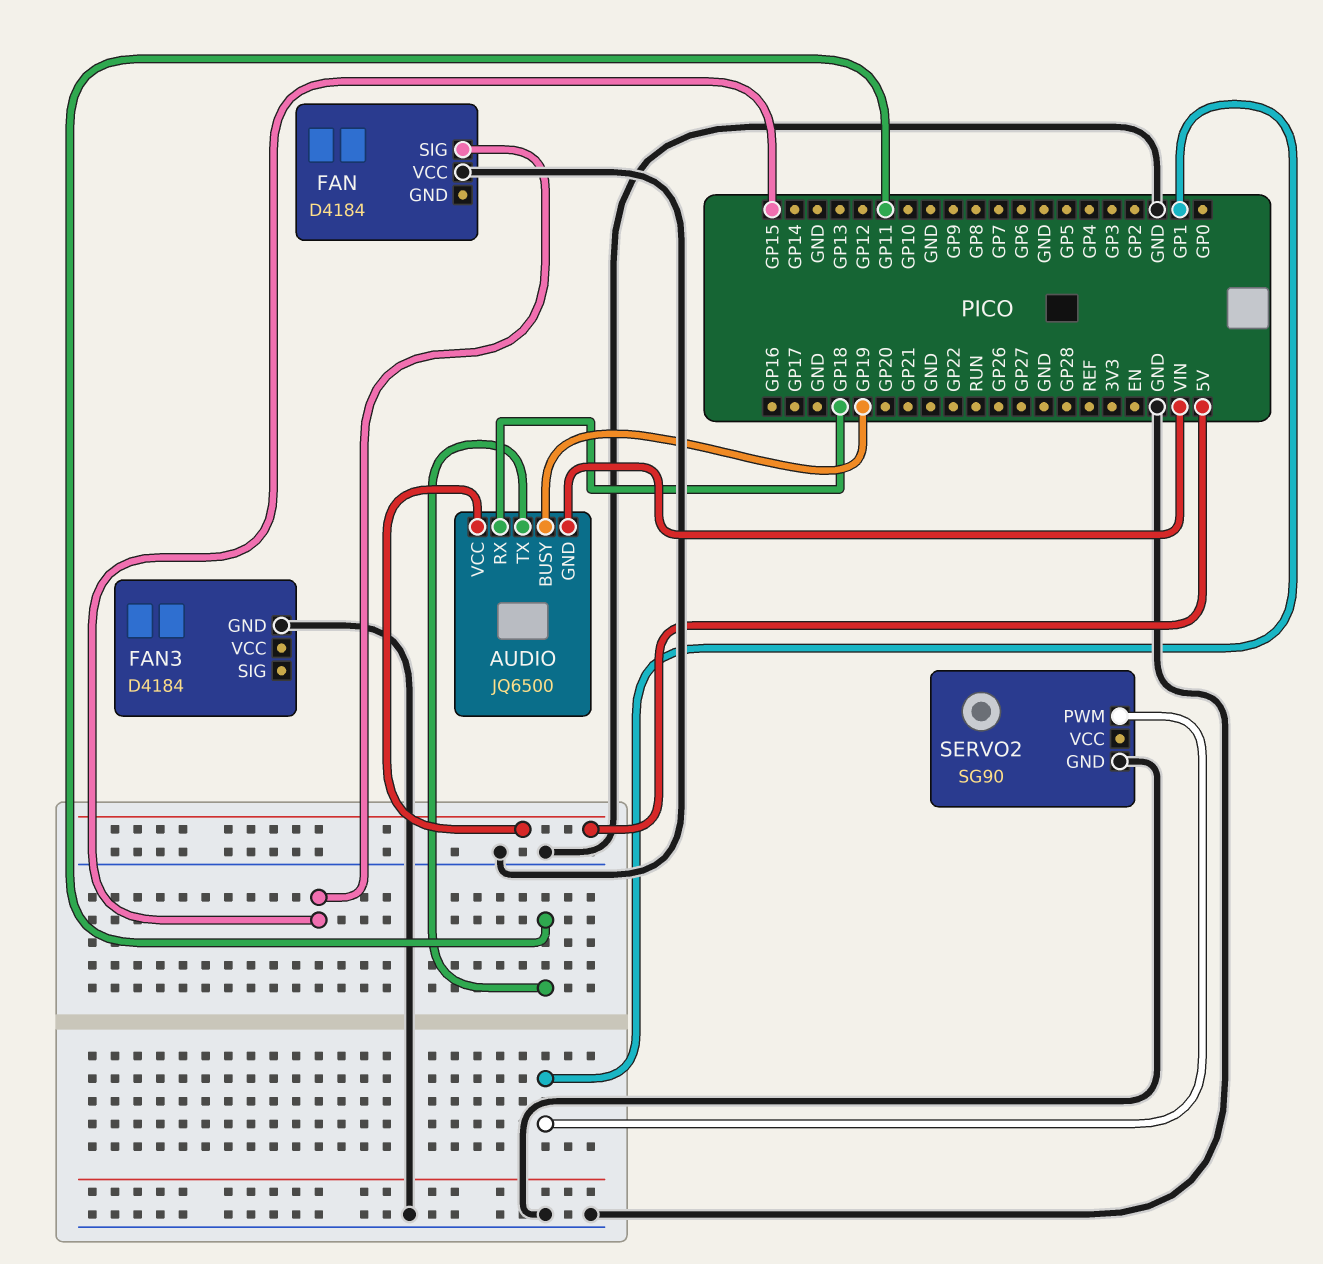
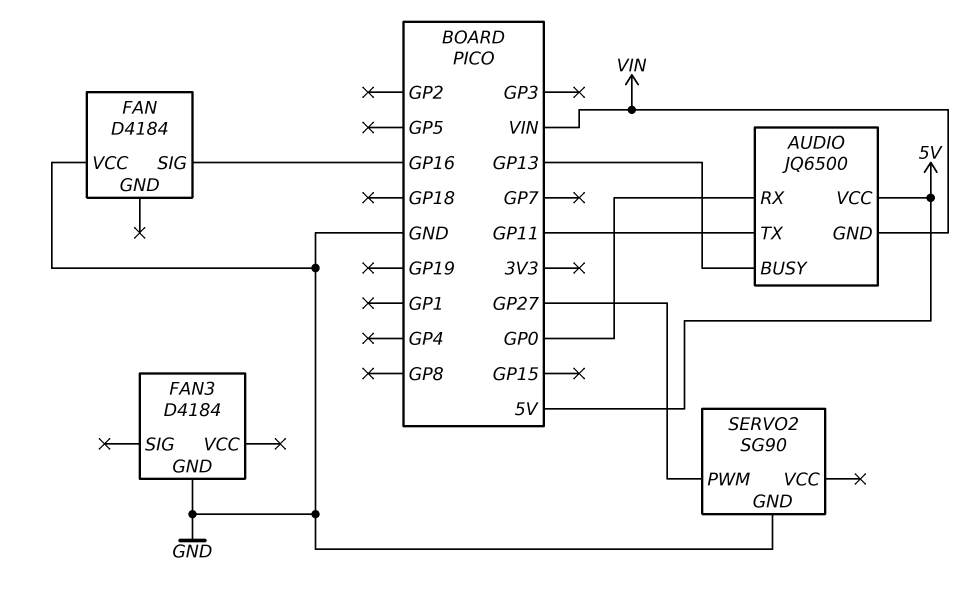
AUDIO pin BUSY: GP19 -> GP13
AUDIO pin RX: GP18 -> GP0
FAN pin SIG: GP15 -> GP16
SERVO2 pin PWM: GP1 -> GP27

